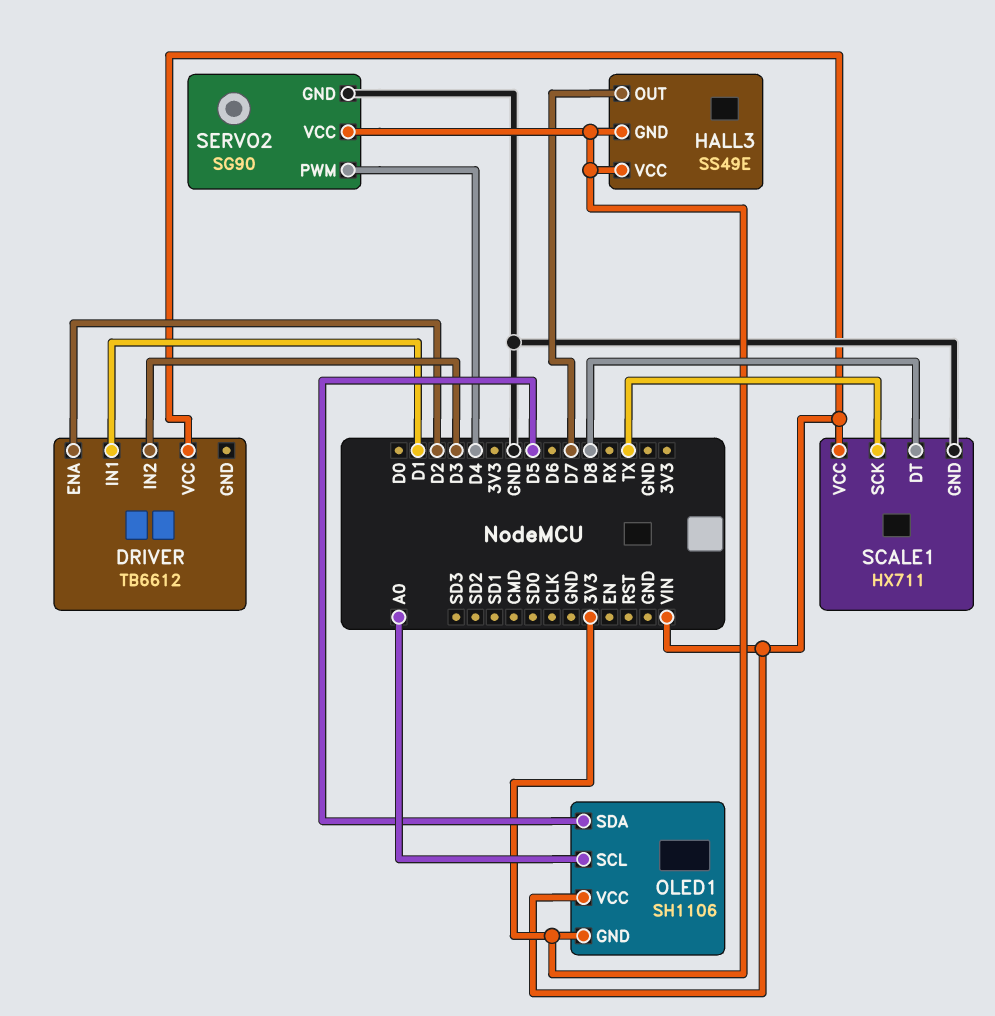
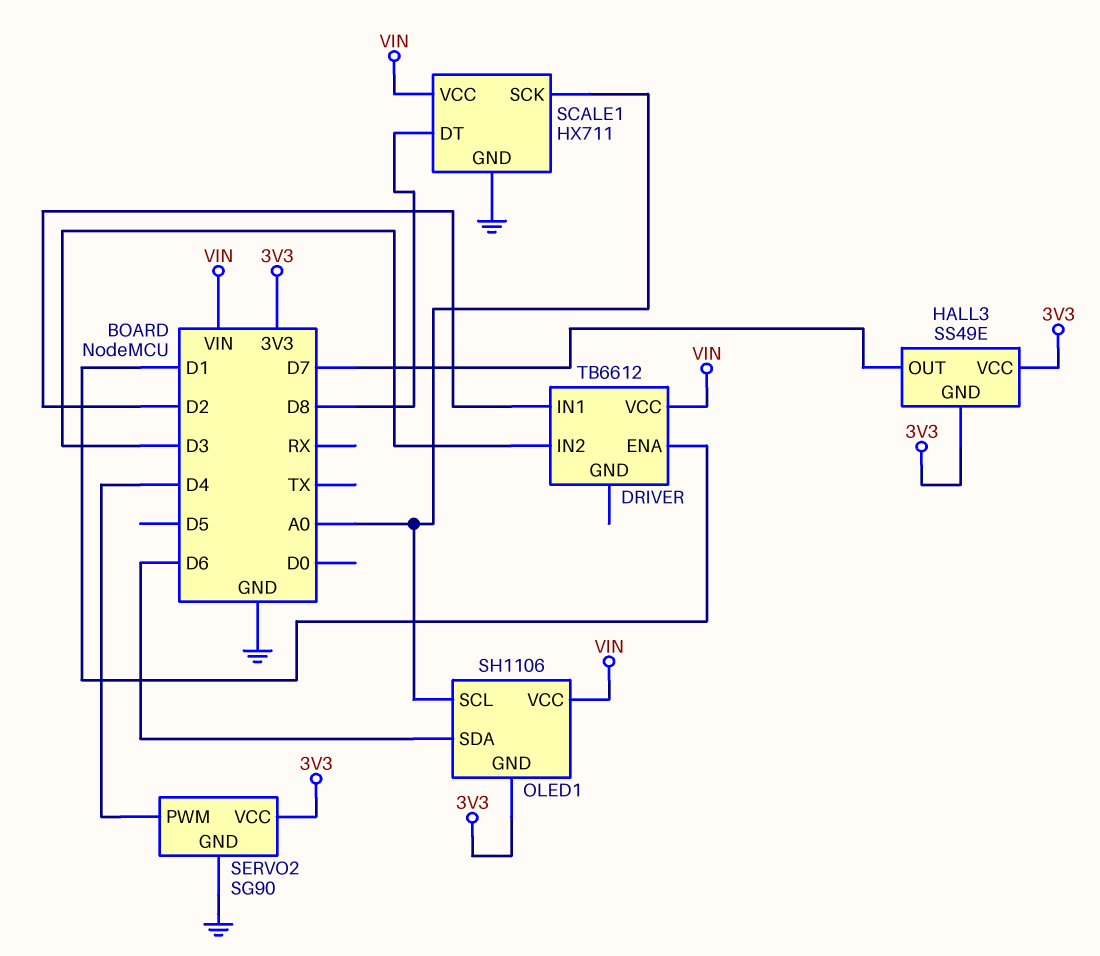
DRIVER pin ENA: D2 -> D1
DRIVER pin IN1: D1 -> D2
OLED1 pin SDA: D5 -> D6
SCALE1 pin SCK: TX -> A0

